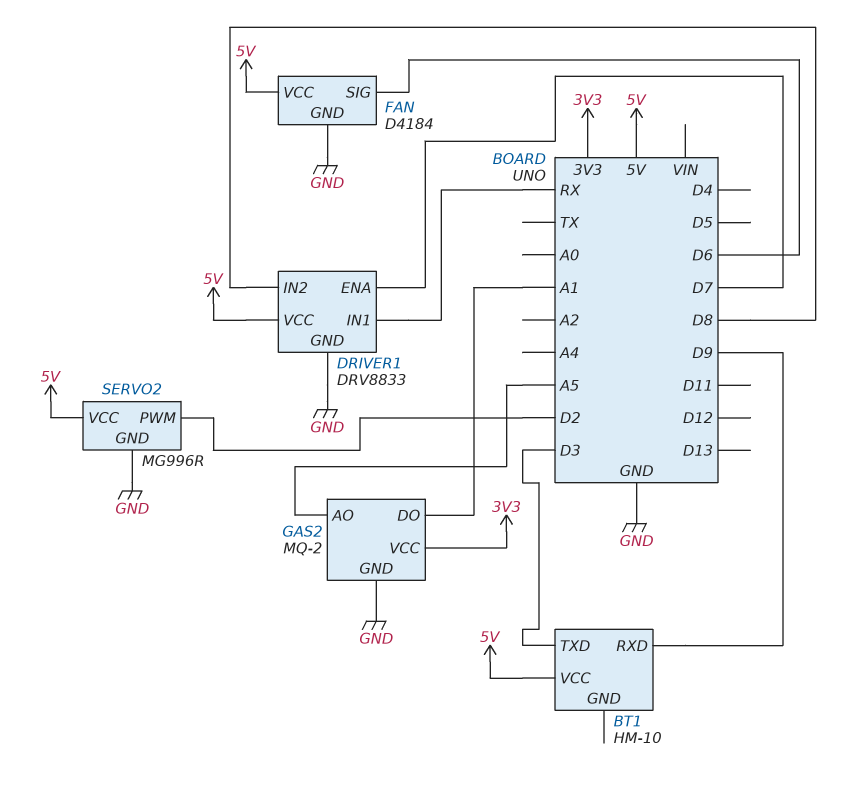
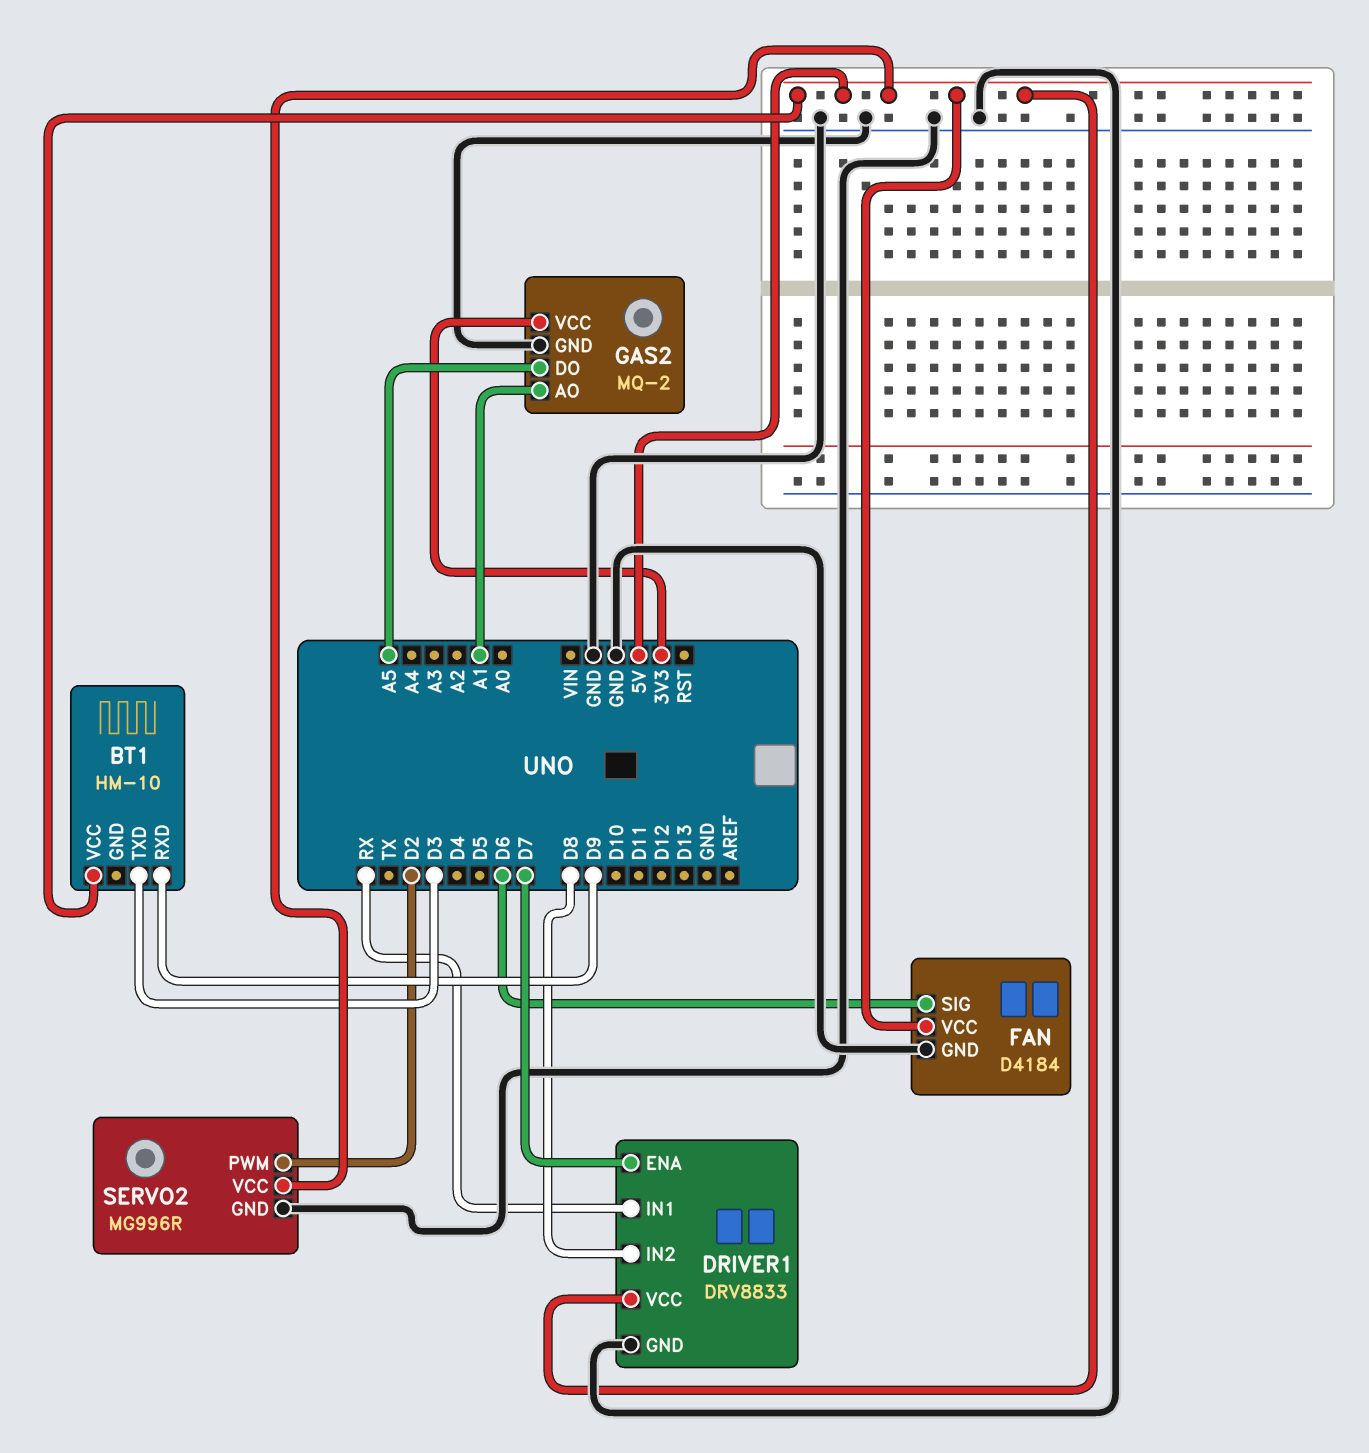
GAS2 pin AO: A5 -> A1
GAS2 pin DO: A1 -> A5

